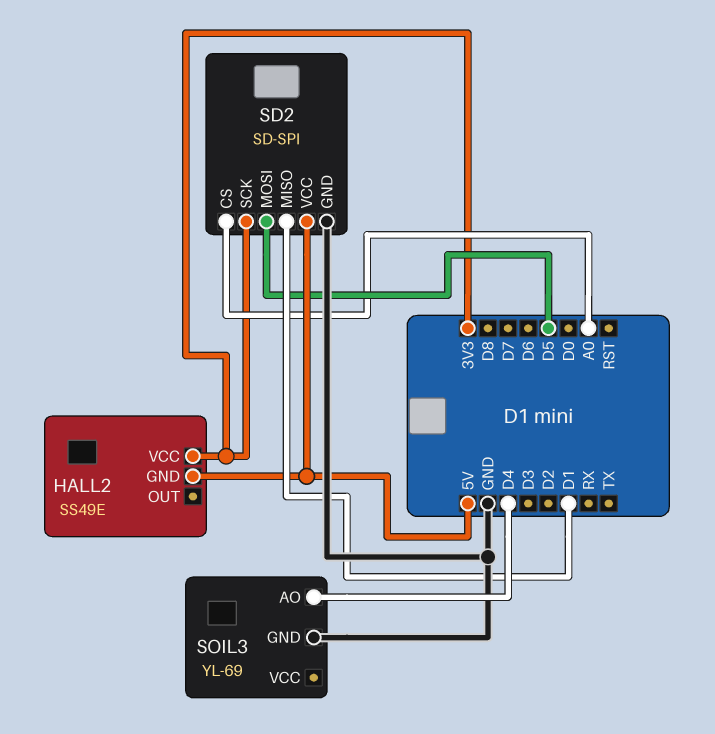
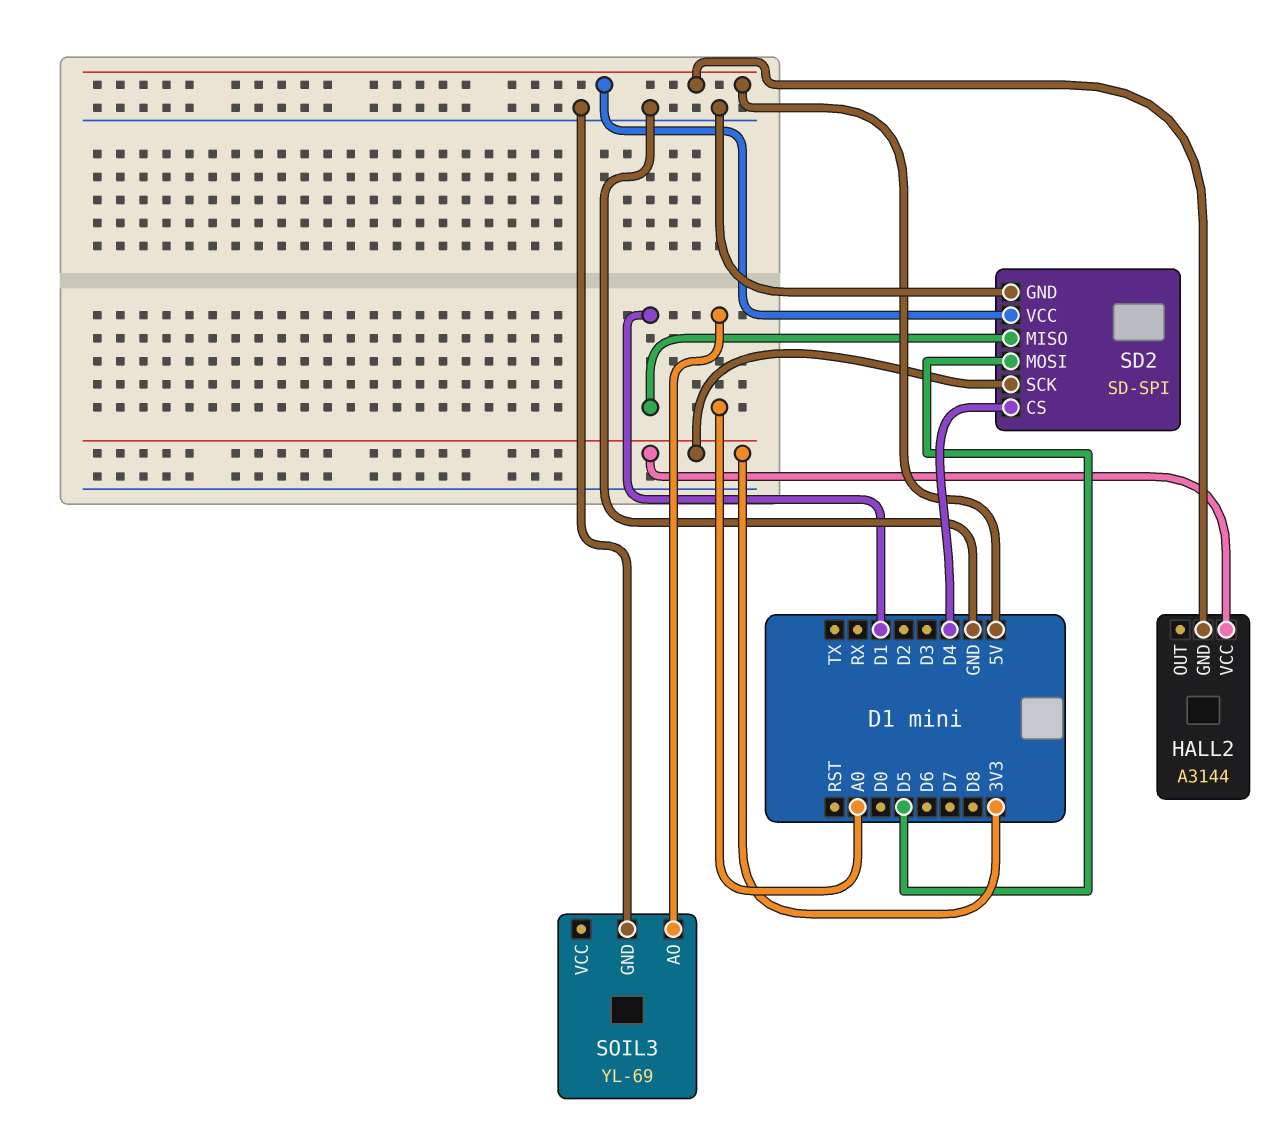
HALL2: SS49E -> A3144
SD2 pin CS: A0 -> D4
SOIL3 pin AO: D4 -> A0

